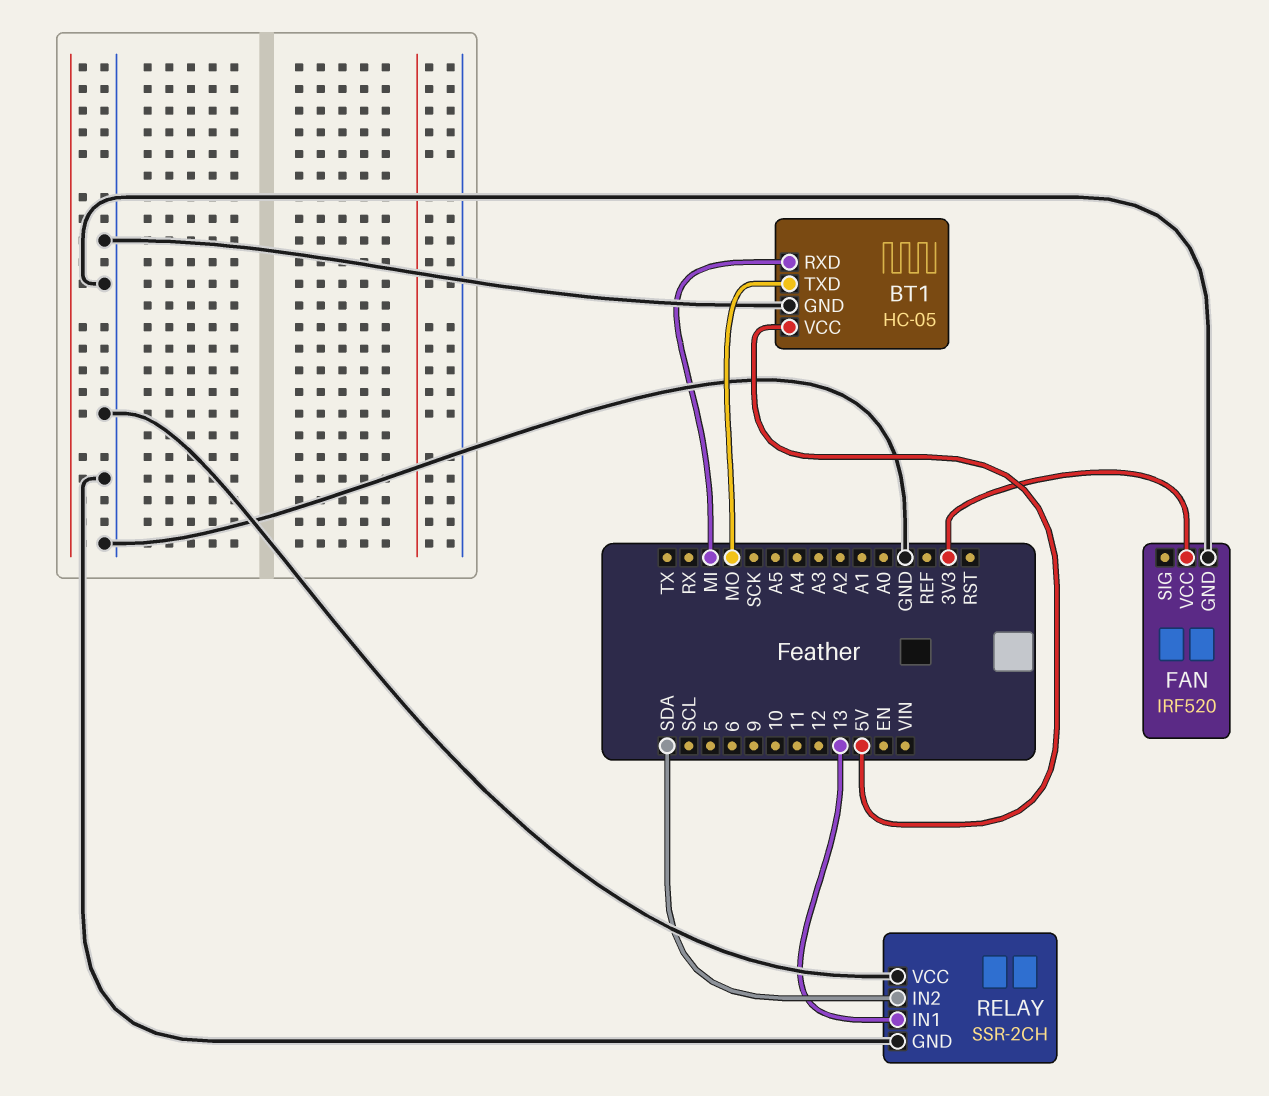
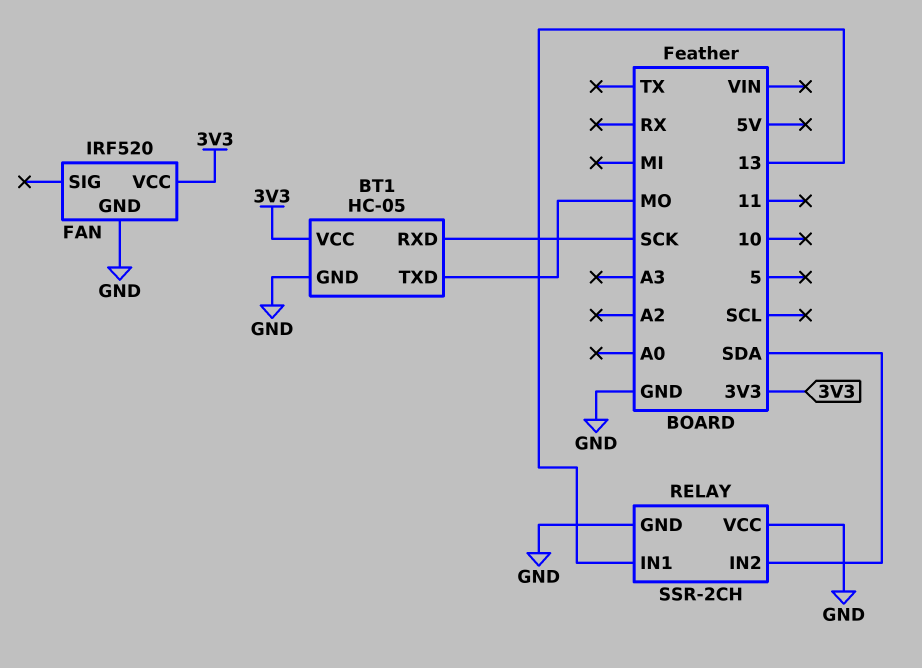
BT1 pin RXD: MI -> SCK
BT1 pin VCC: 5V -> 3V3

